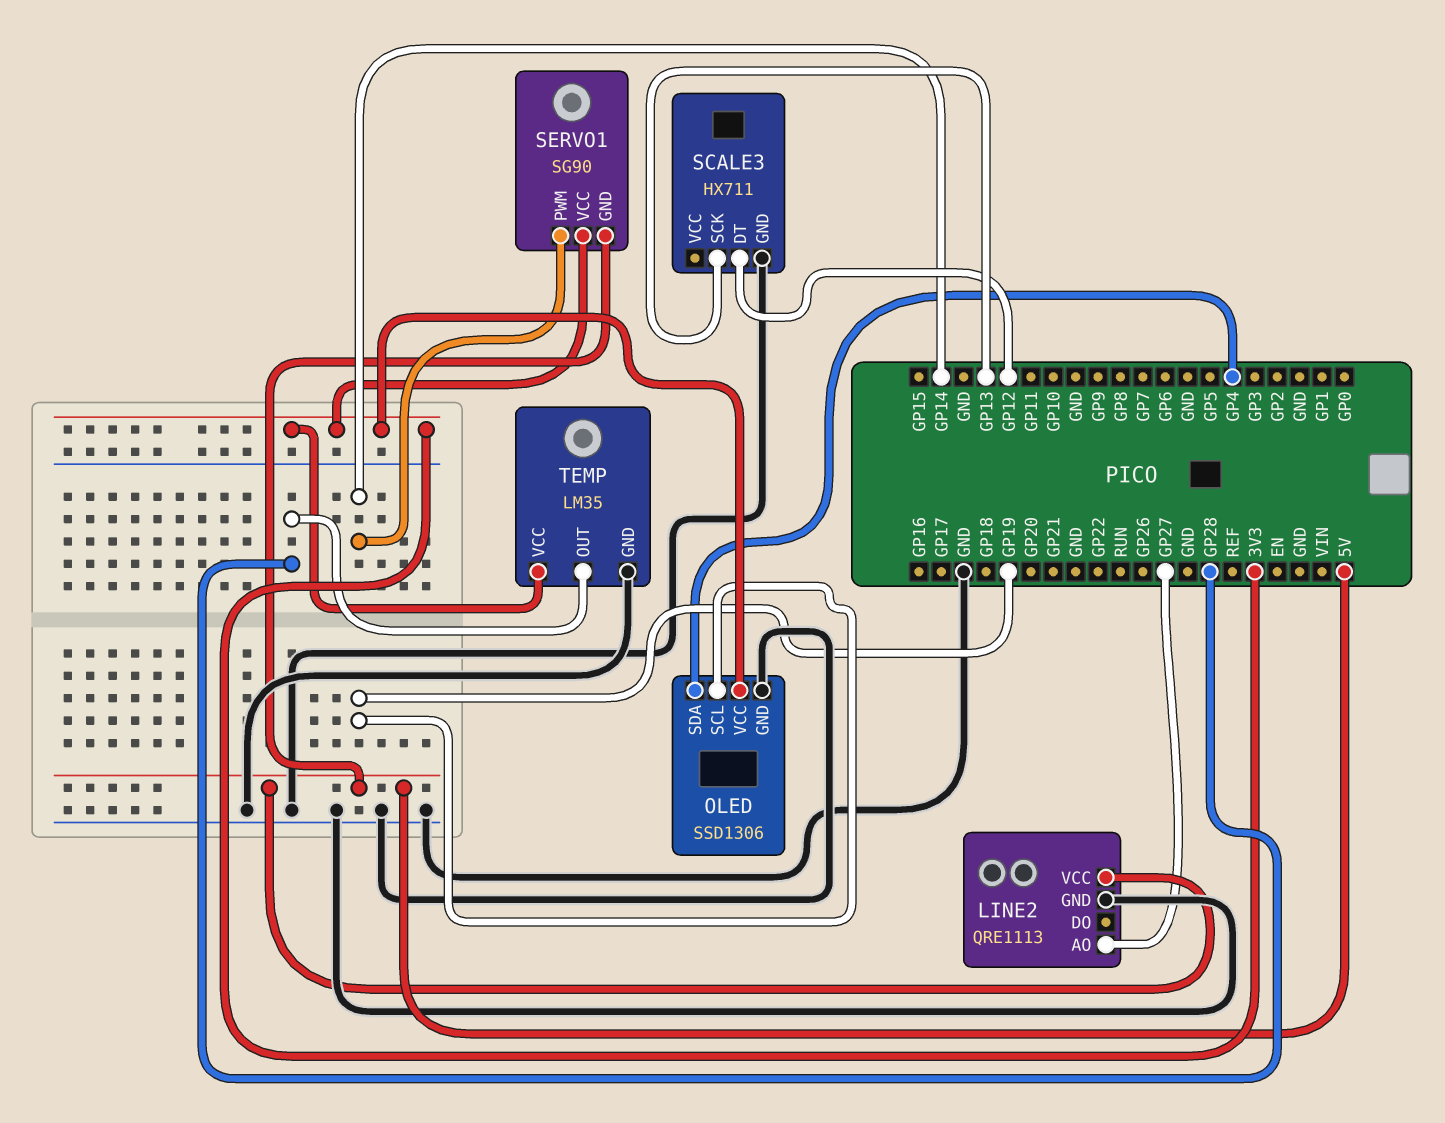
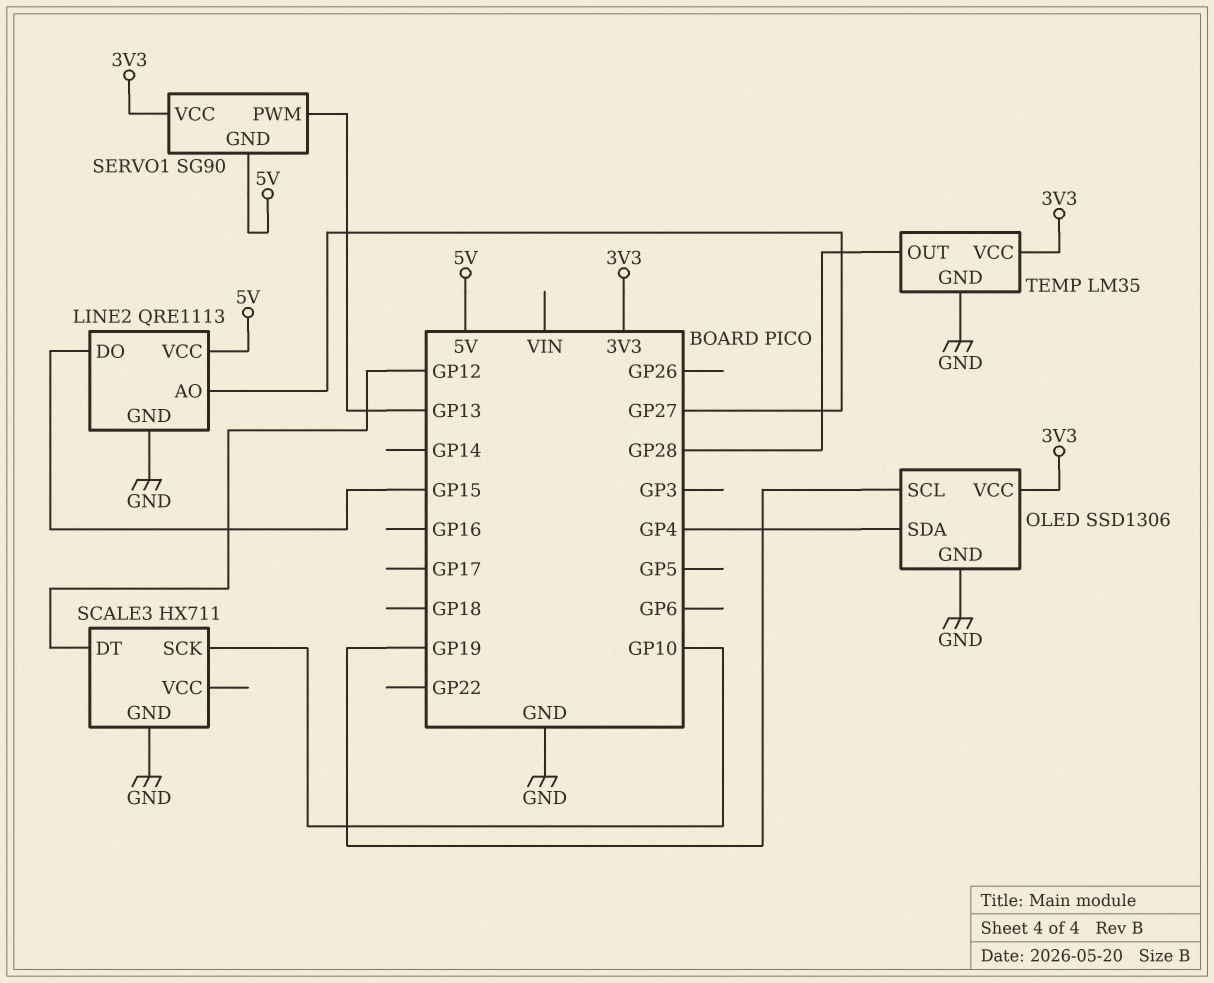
LINE2 pin DO: none -> GP15
SCALE3 pin SCK: GP13 -> GP10
SERVO1 pin PWM: GP14 -> GP13

